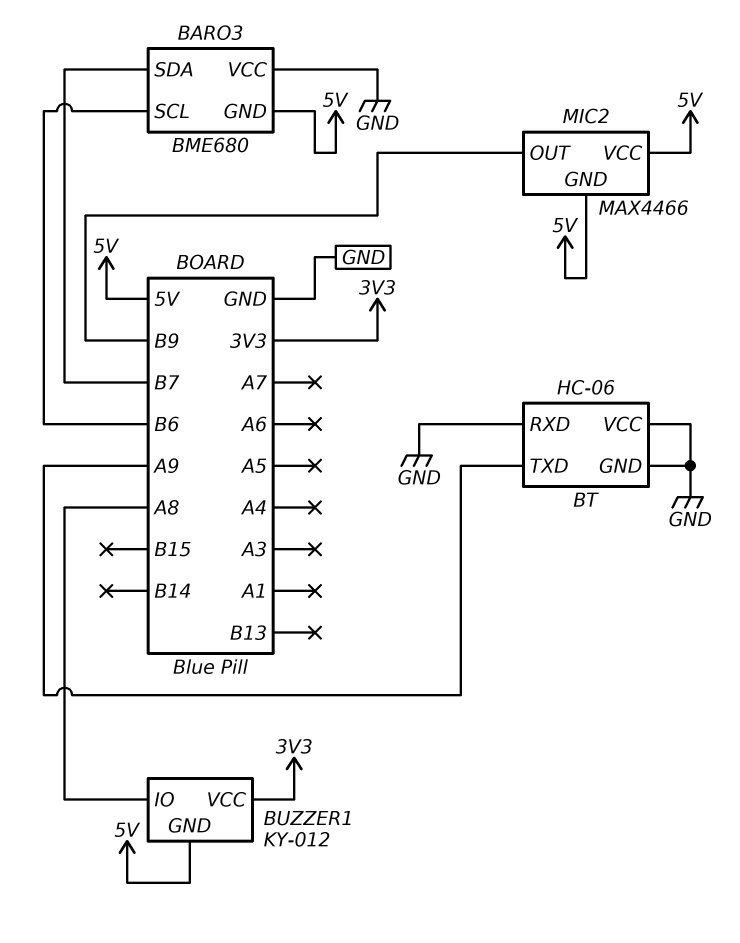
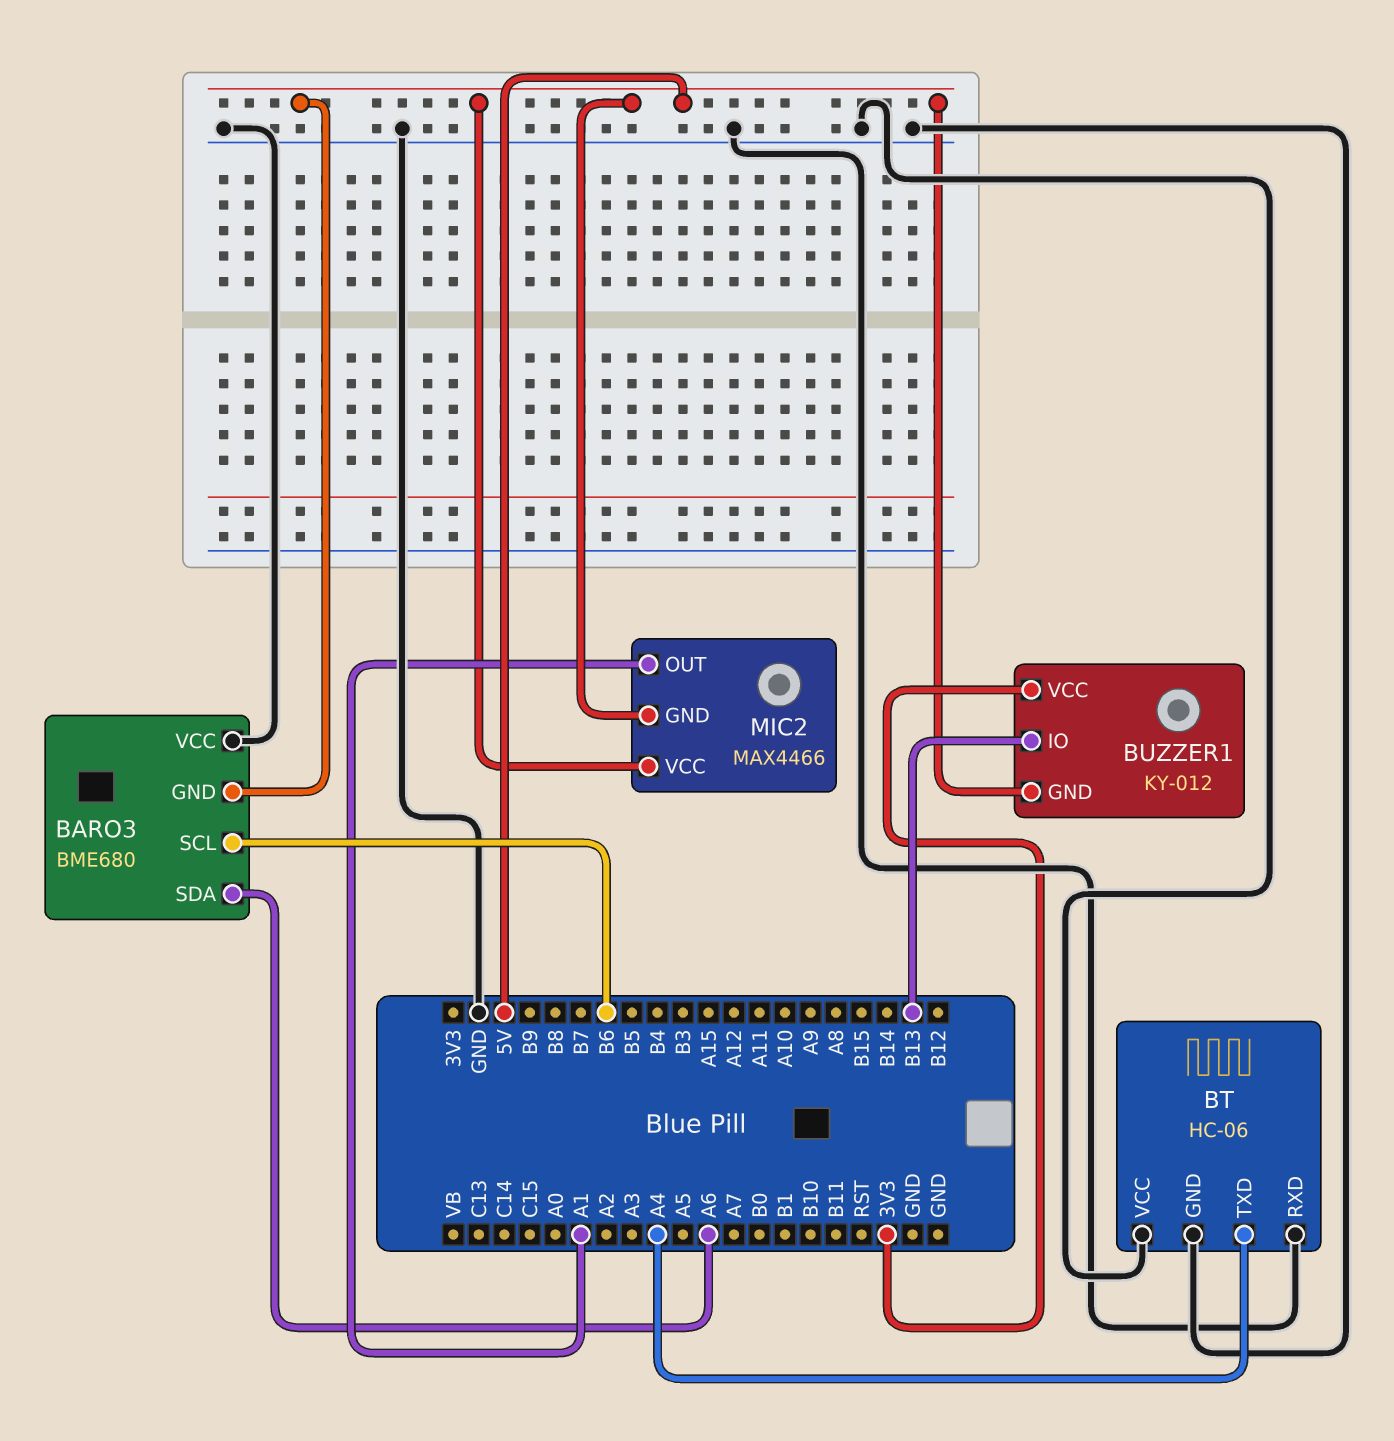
BARO3 pin SDA: B7 -> A6
BT pin TXD: A9 -> A4
BUZZER1 pin IO: A8 -> B13
MIC2 pin OUT: B9 -> A1

